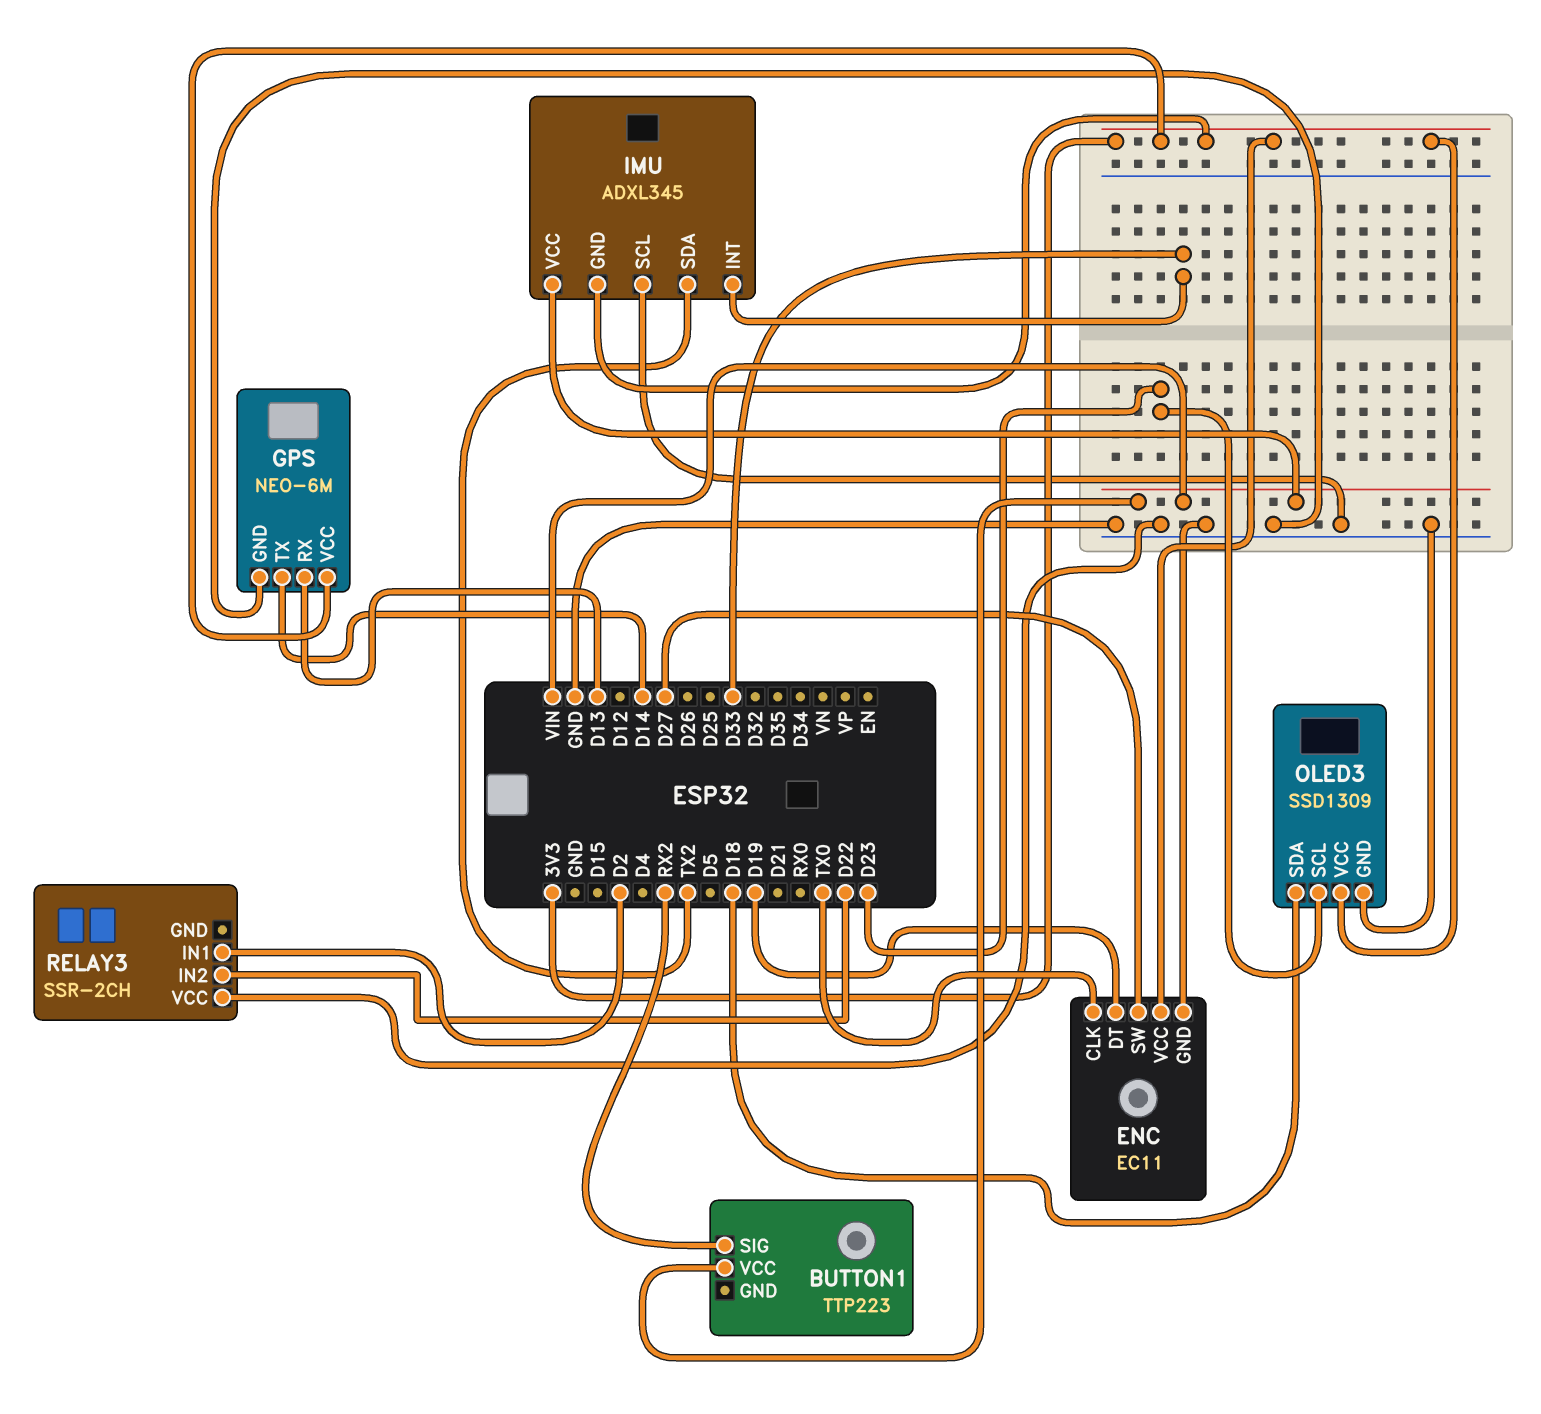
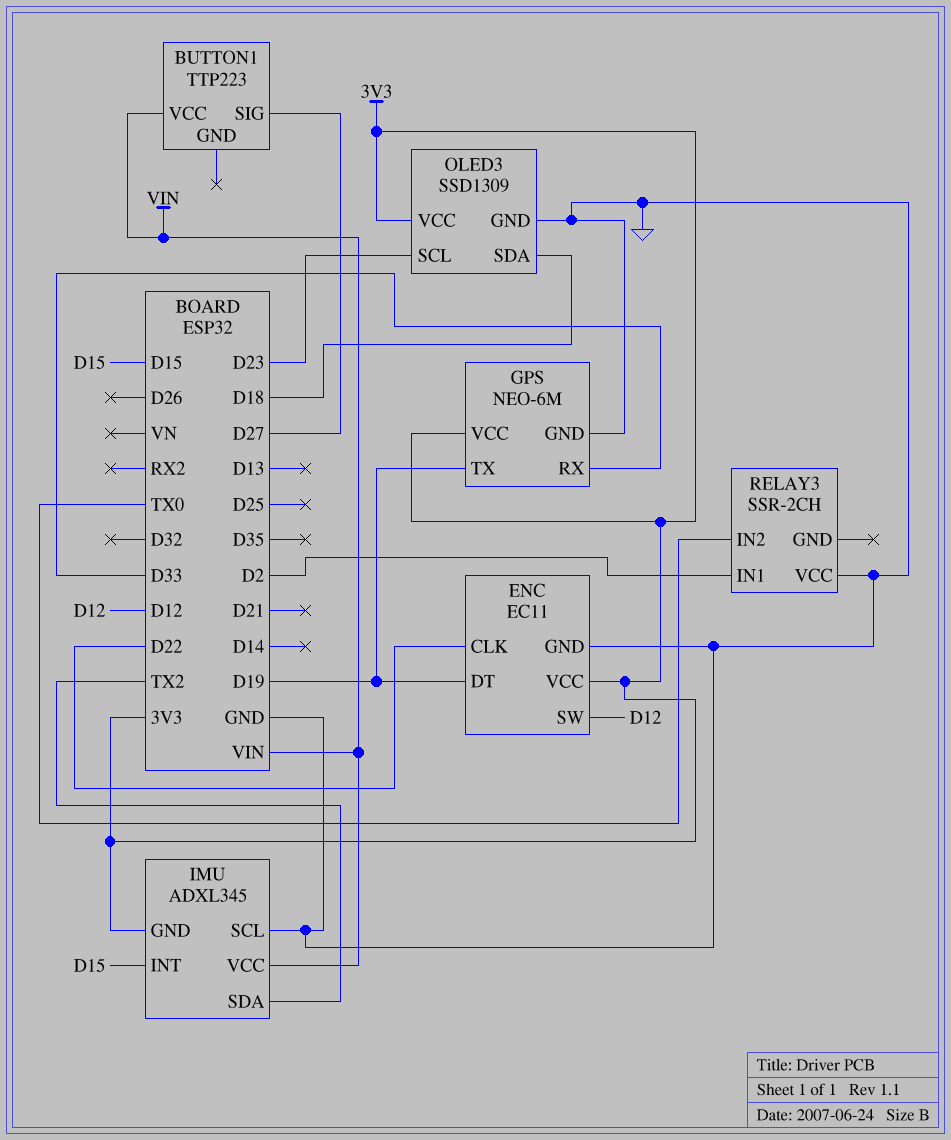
BUTTON1 pin SIG: RX2 -> D27
ENC pin CLK: TX0 -> D22
ENC pin SW: D27 -> D12
GPS pin RX: D13 -> D33
GPS pin TX: D14 -> D19
IMU pin INT: D33 -> D15
RELAY3 pin IN2: D22 -> TX0

